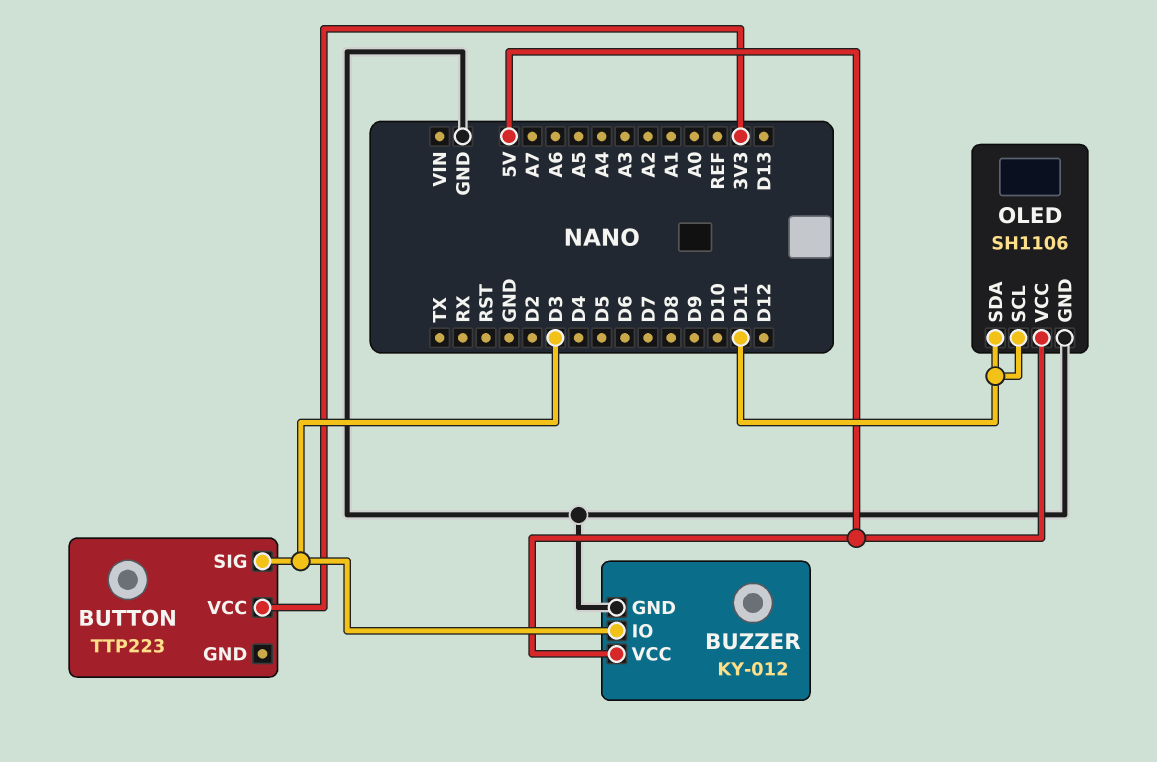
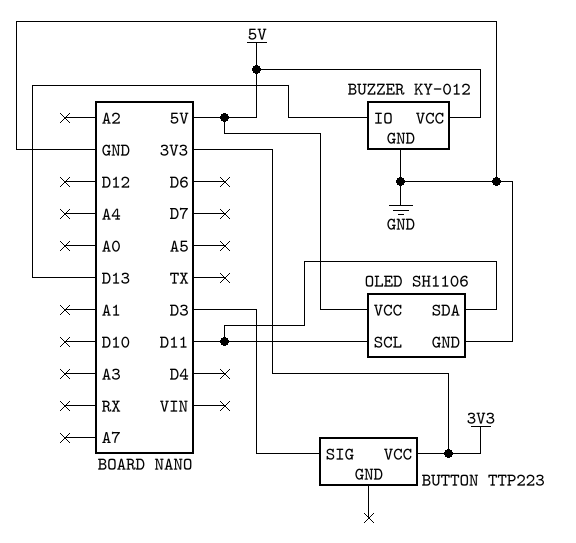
BUZZER pin IO: D3 -> D13

